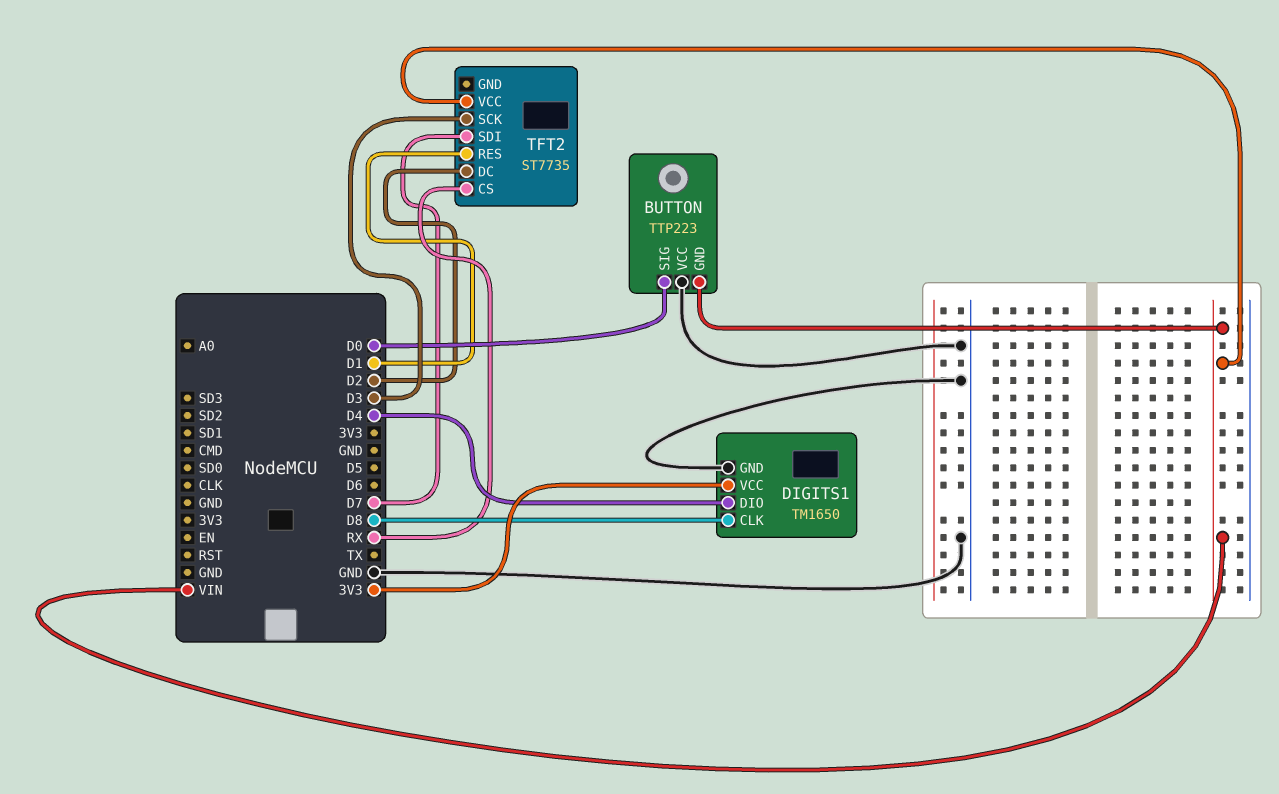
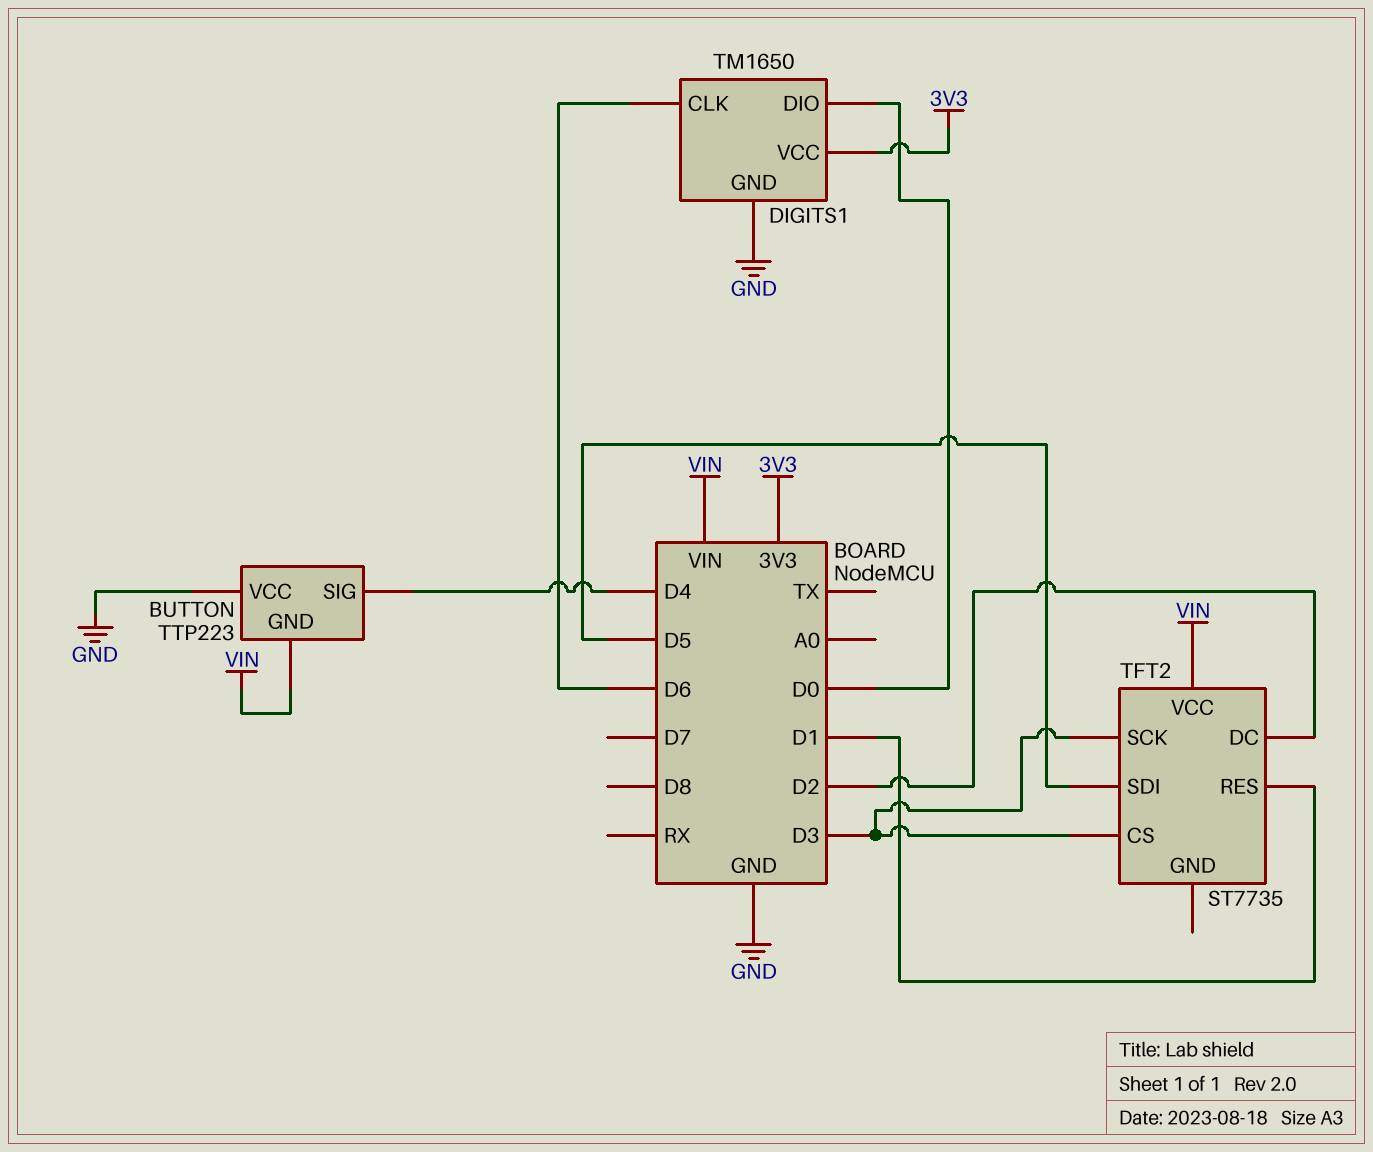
BUTTON pin SIG: D0 -> D4
DIGITS1 pin CLK: D8 -> D6
DIGITS1 pin DIO: D4 -> D0
TFT2 pin CS: RX -> D3
TFT2 pin SDI: D7 -> D5

